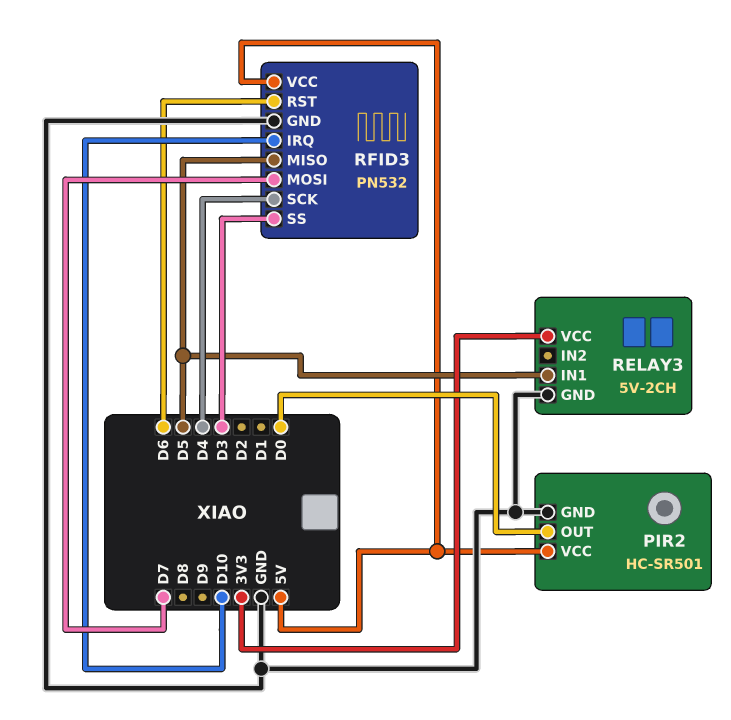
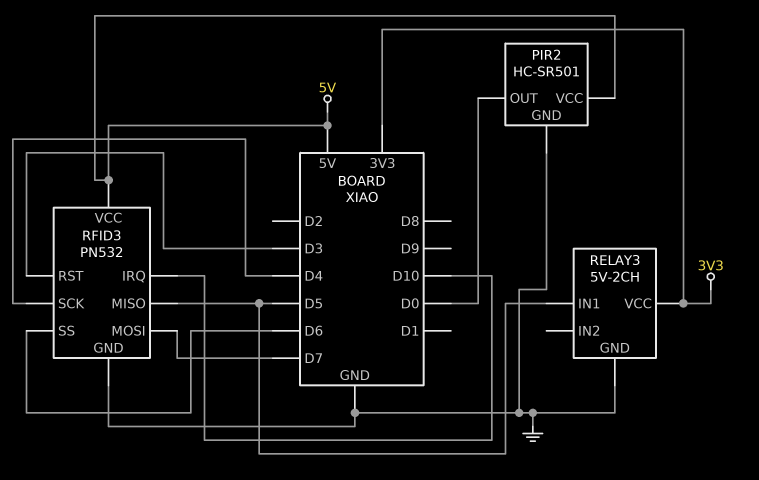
RFID3 pin RST: D6 -> D3
RFID3 pin SS: D3 -> D6

